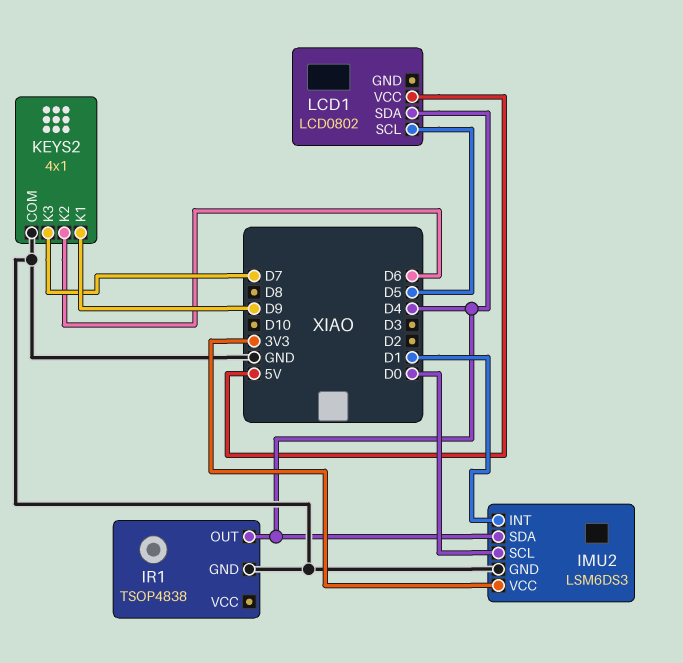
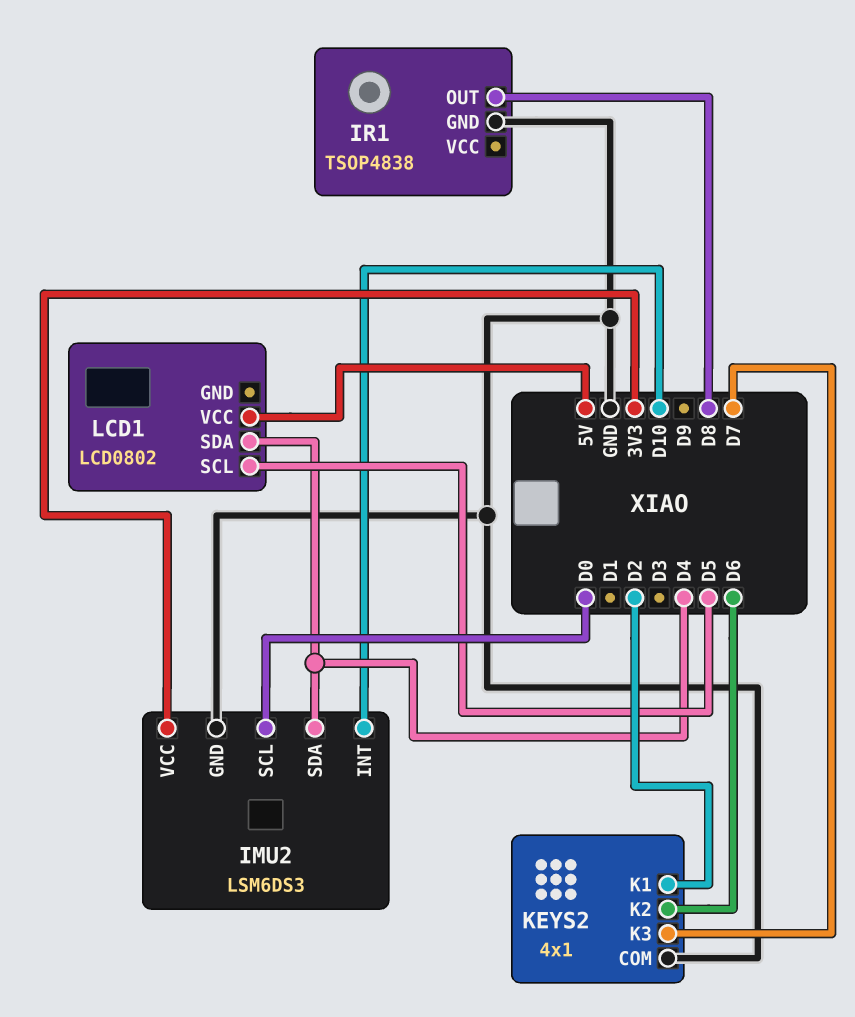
IMU2 pin INT: D1 -> D10
IR1 pin OUT: D4 -> D8
KEYS2 pin K1: D9 -> D2

